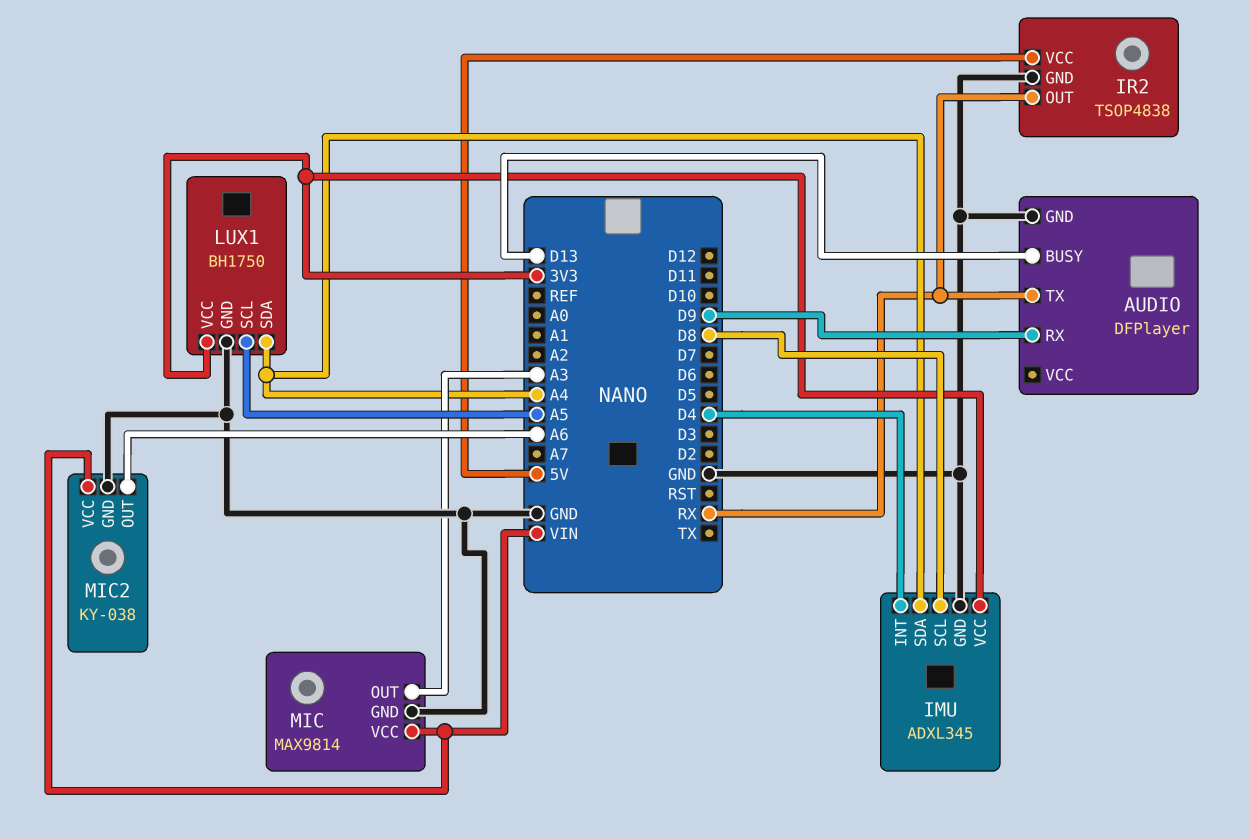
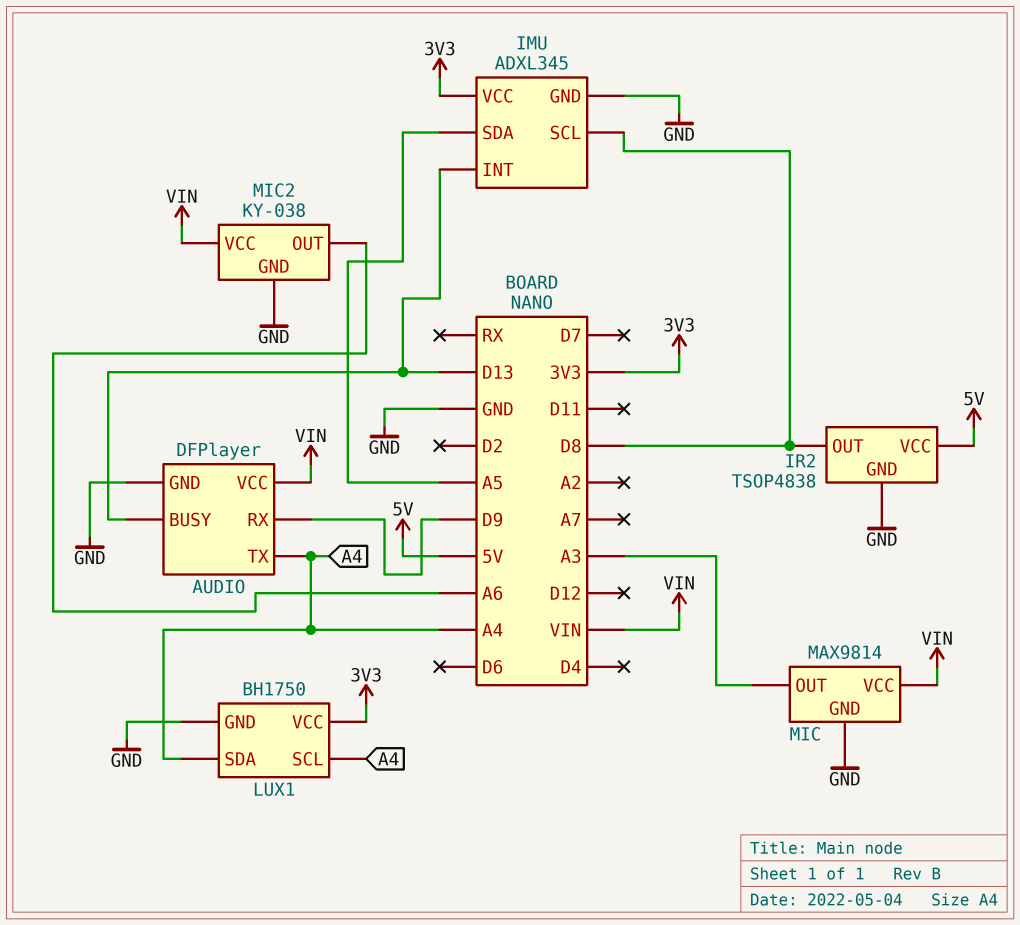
AUDIO pin TX: RX -> A4
AUDIO pin VCC: none -> VIN
IMU pin INT: D4 -> D13
IMU pin SDA: A4 -> A5
IR2 pin OUT: RX -> D8
LUX1 pin SCL: A5 -> A4

